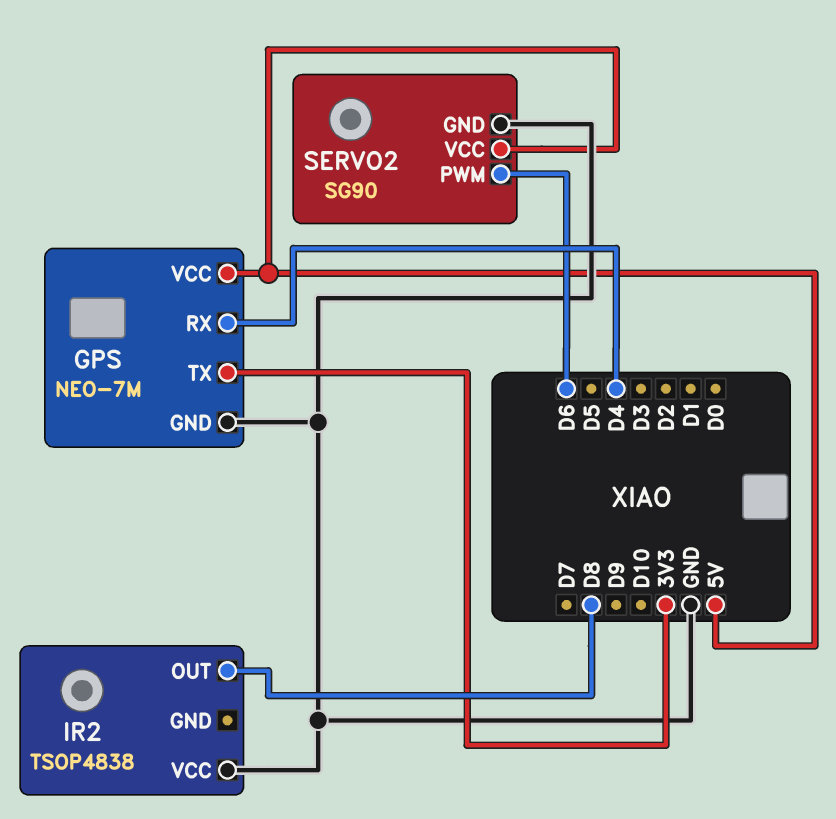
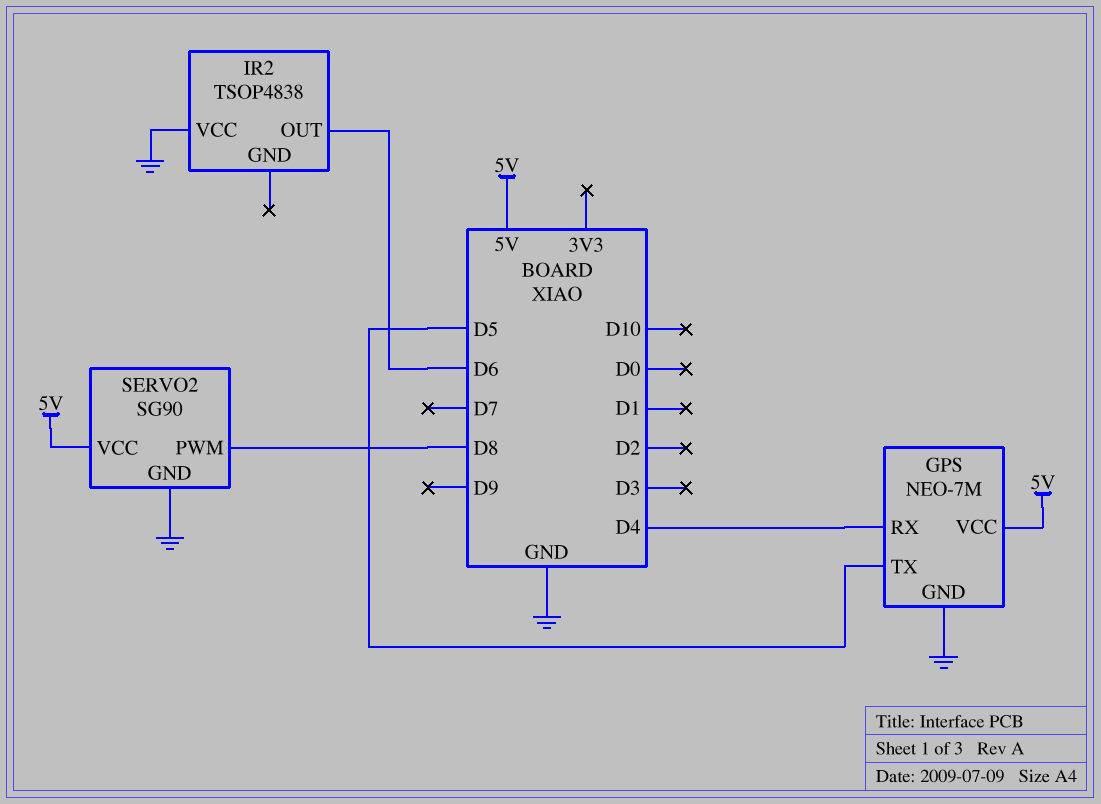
GPS pin TX: 3V3 -> D5
IR2 pin OUT: D8 -> D6
SERVO2 pin PWM: D6 -> D8

